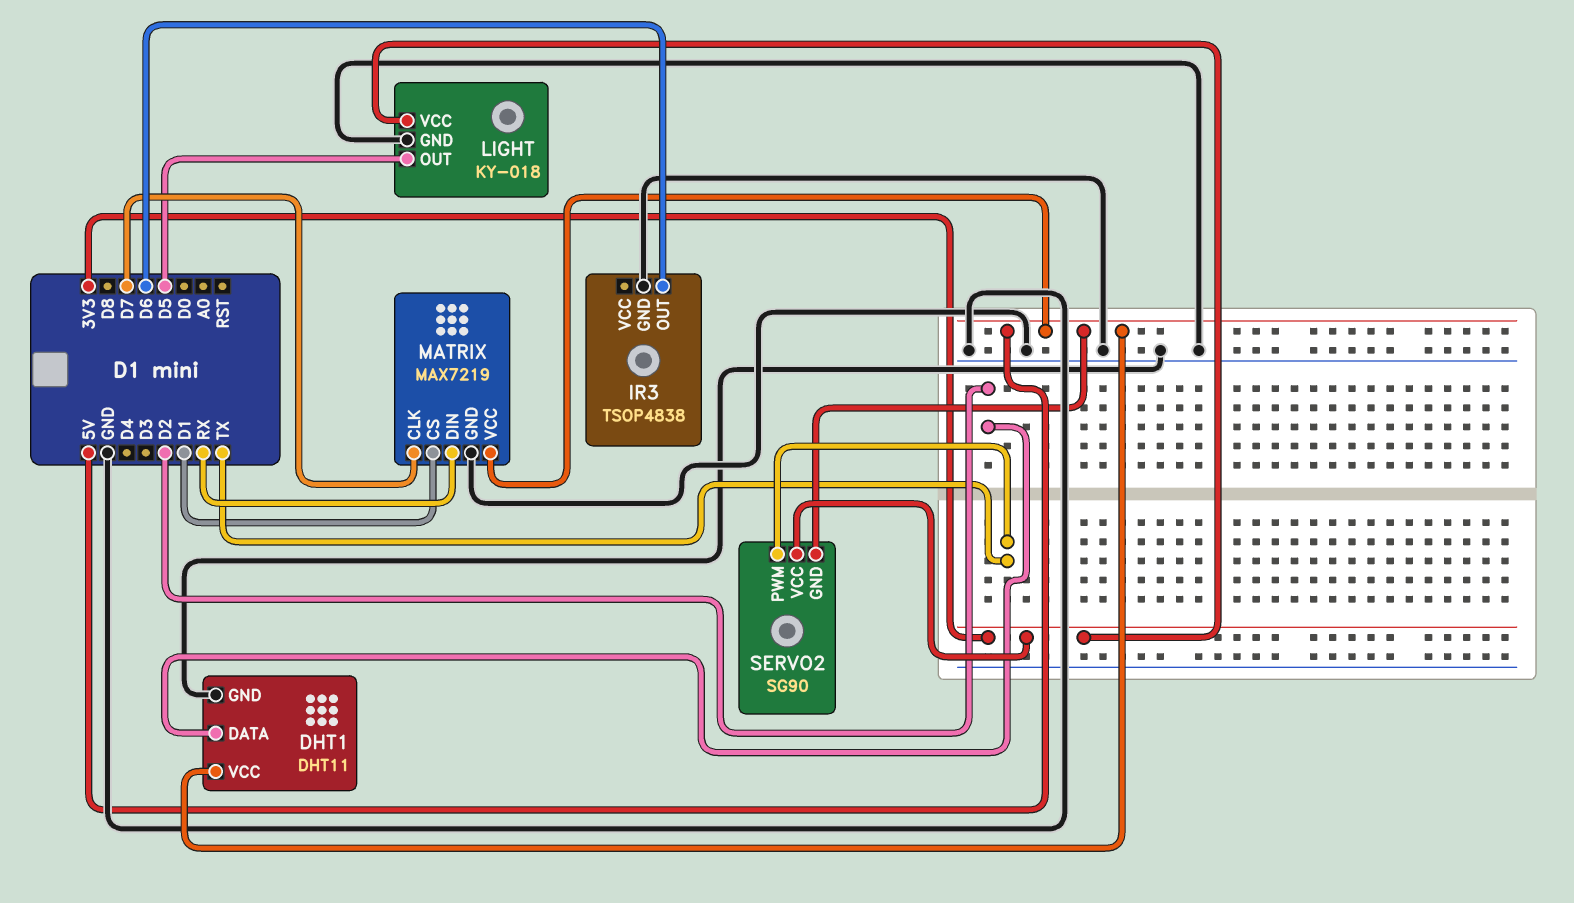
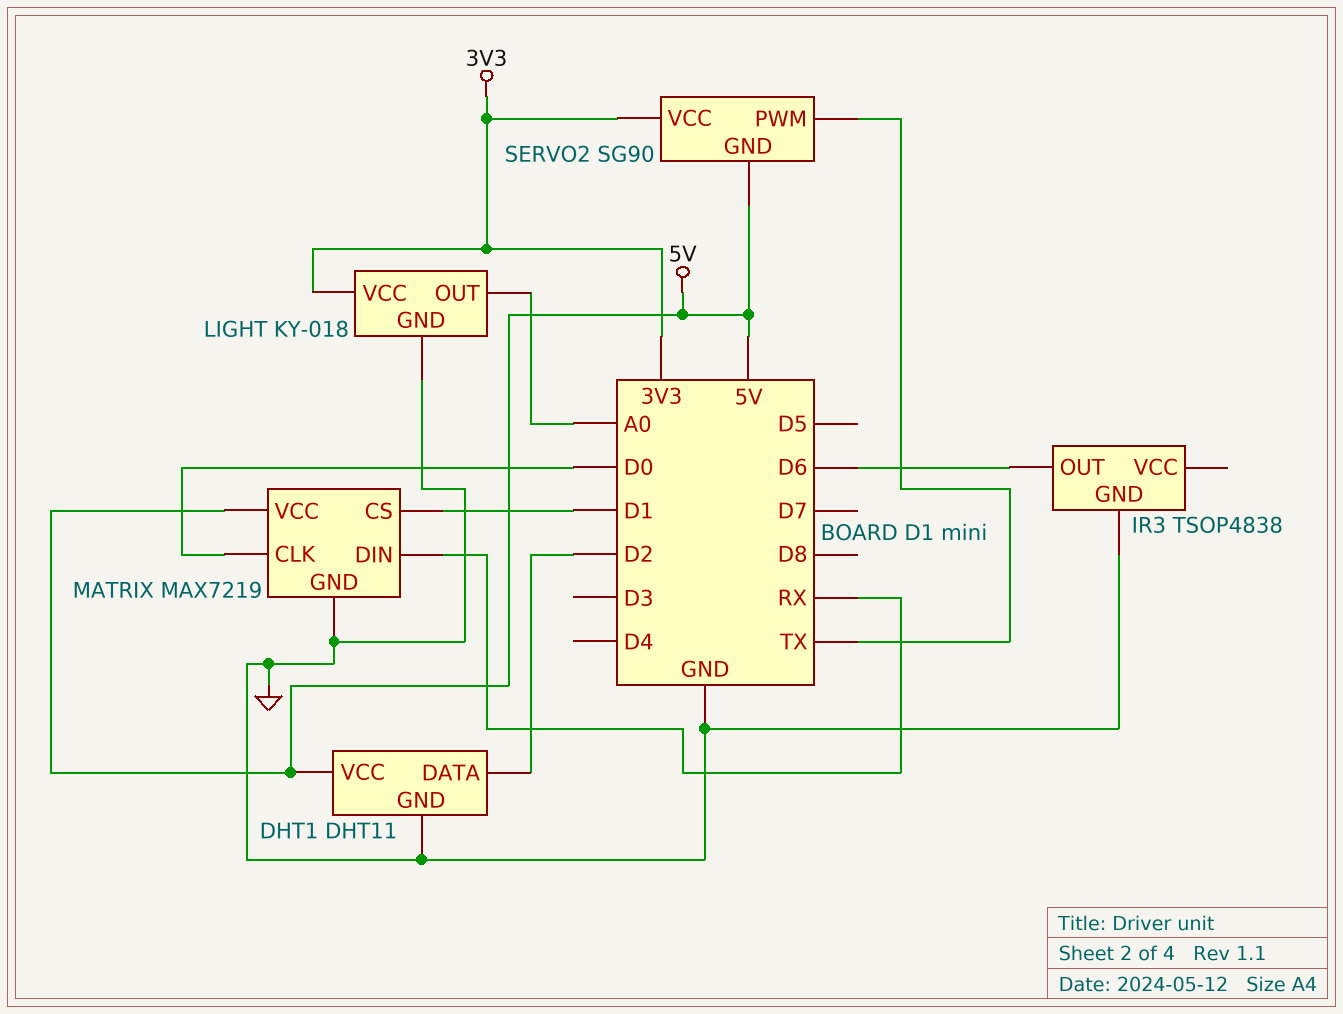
LIGHT pin OUT: D5 -> A0
MATRIX pin CLK: D7 -> D0

